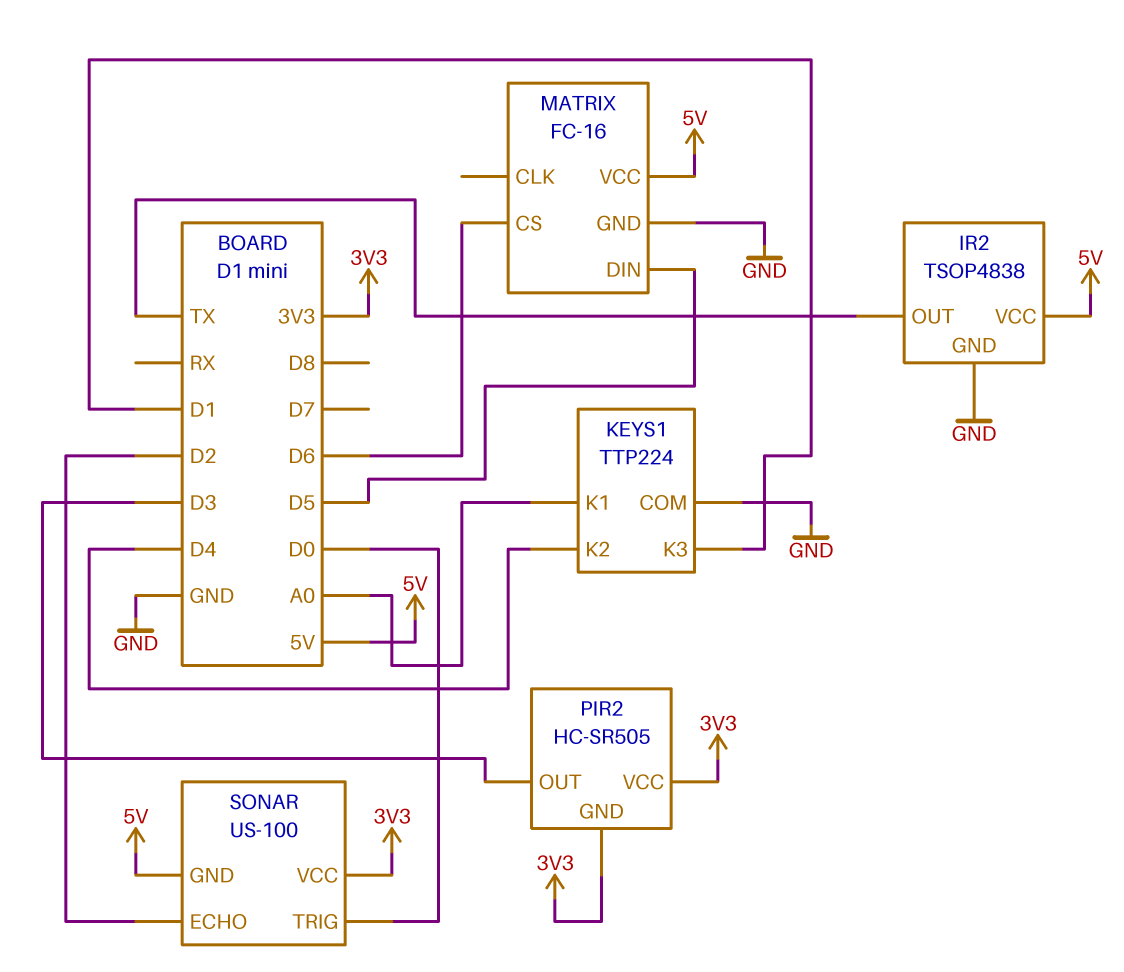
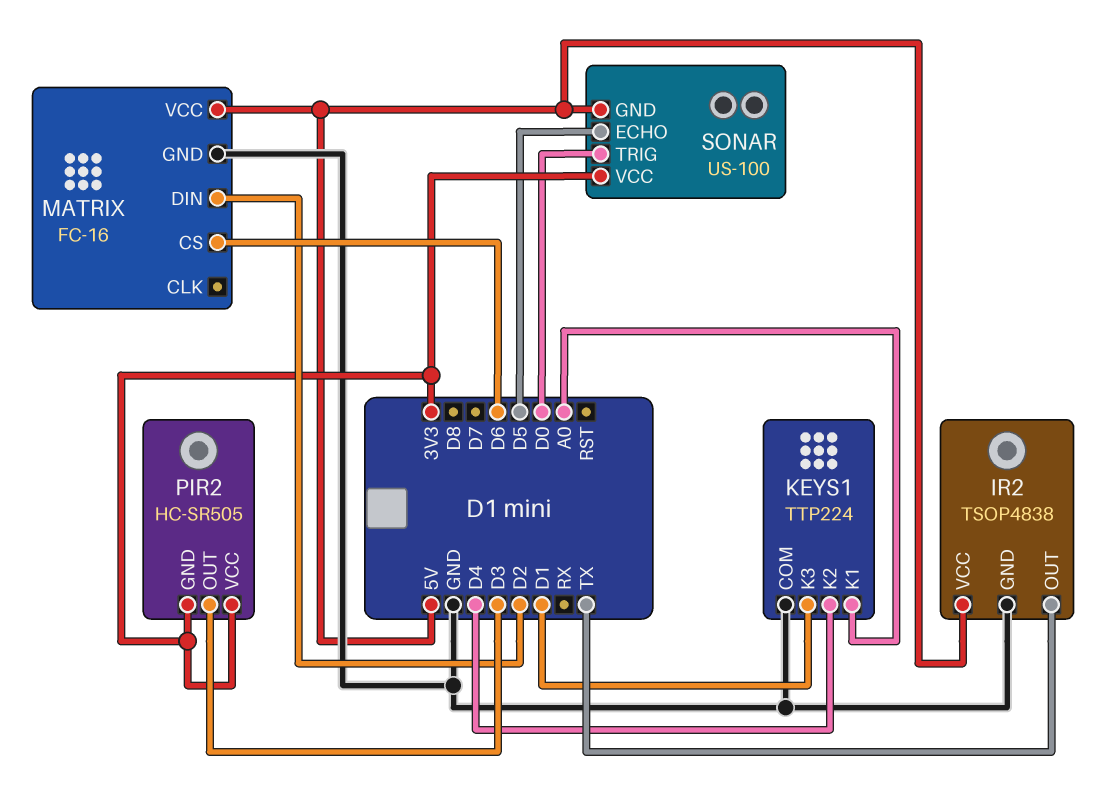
MATRIX pin DIN: D5 -> D2
SONAR pin ECHO: D2 -> D5

